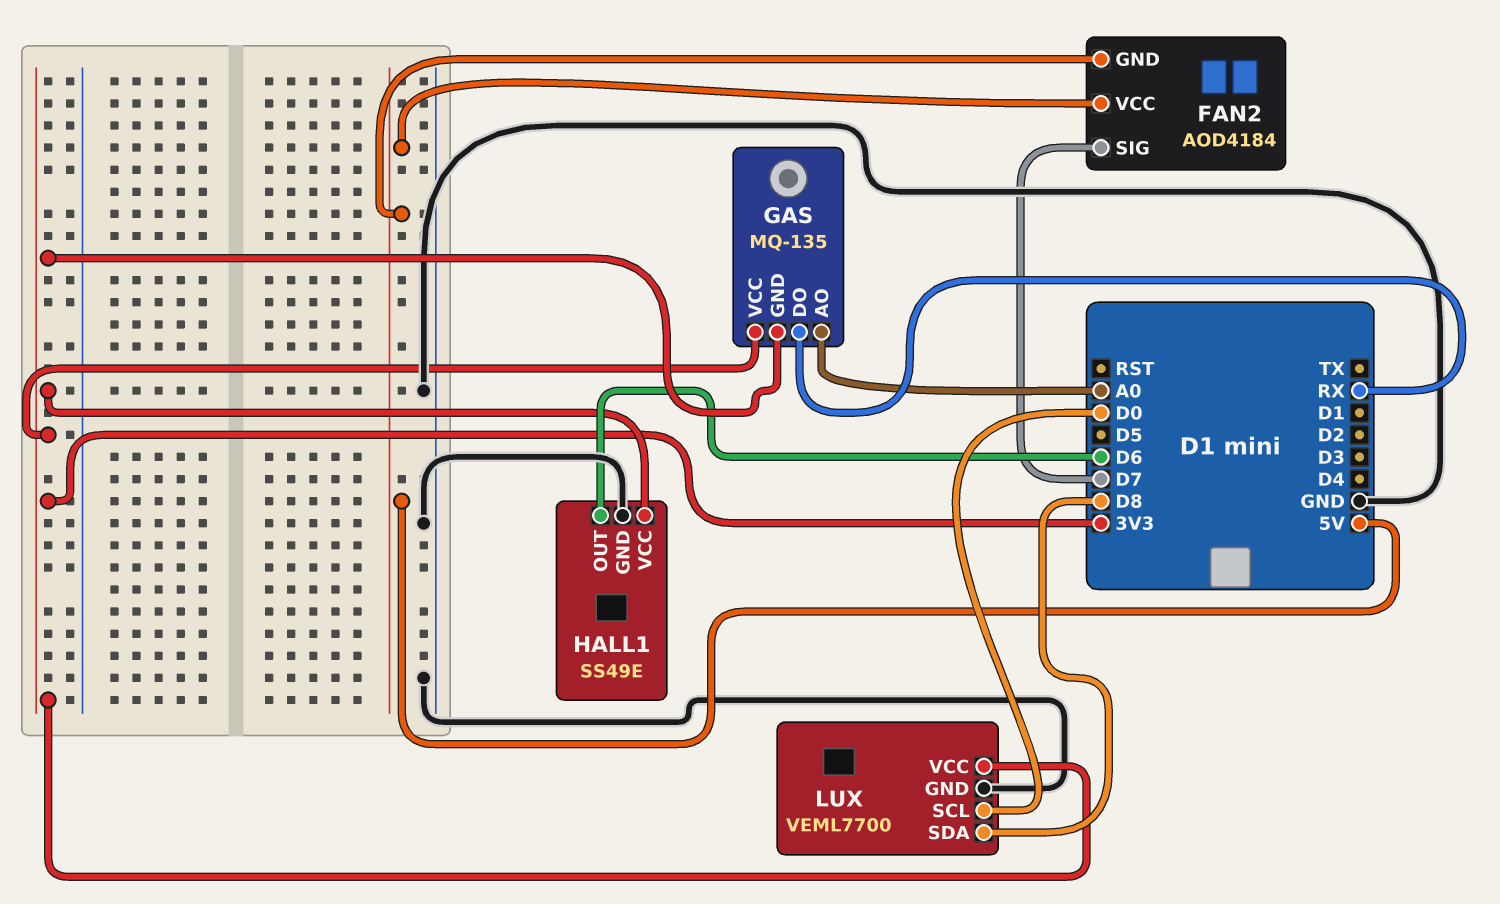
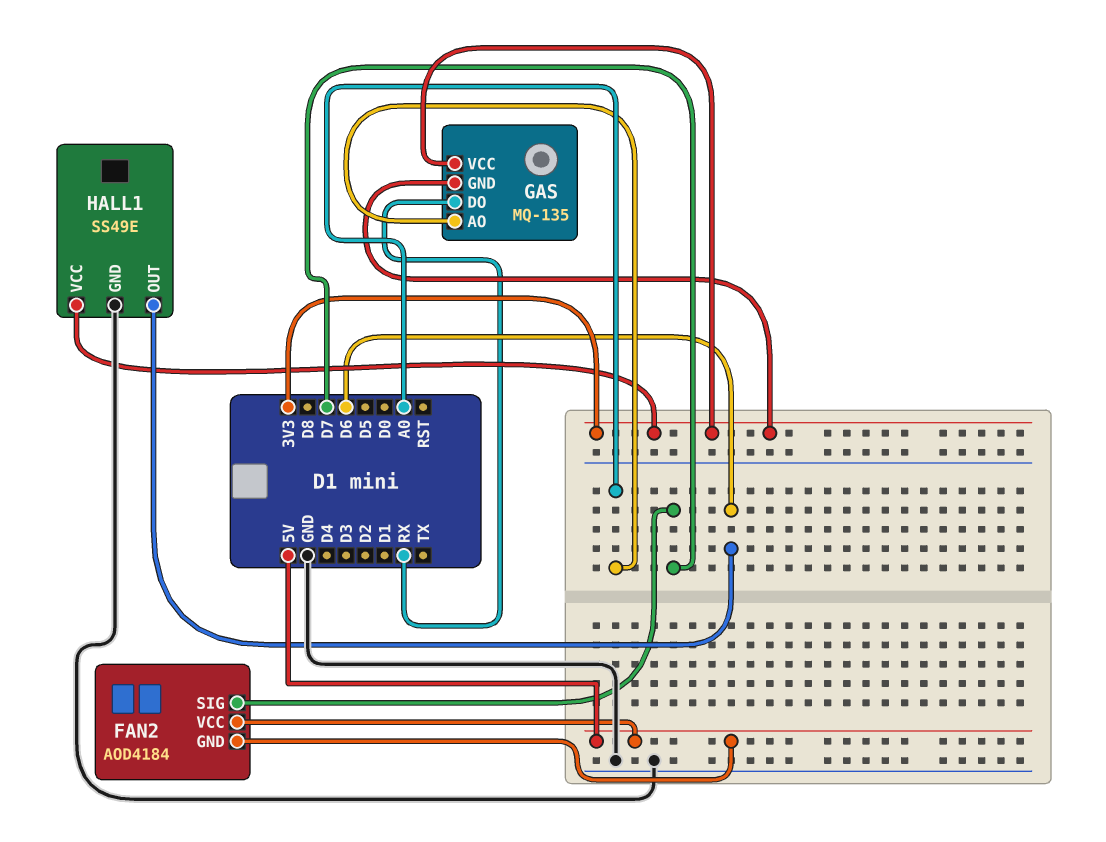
LUX: VEML7700 -> none
LUX pin GND: GND -> none
LUX pin SCL: D0 -> none
LUX pin SDA: D8 -> none
LUX pin VCC: 3V3 -> none

